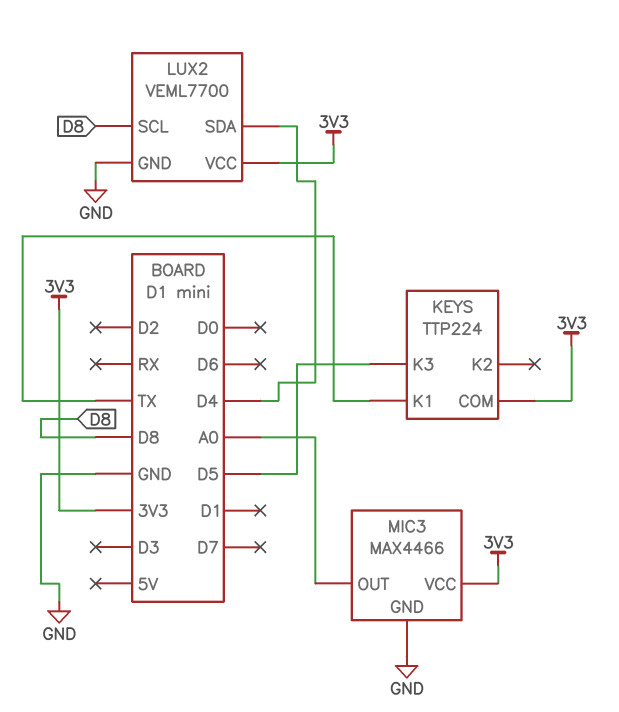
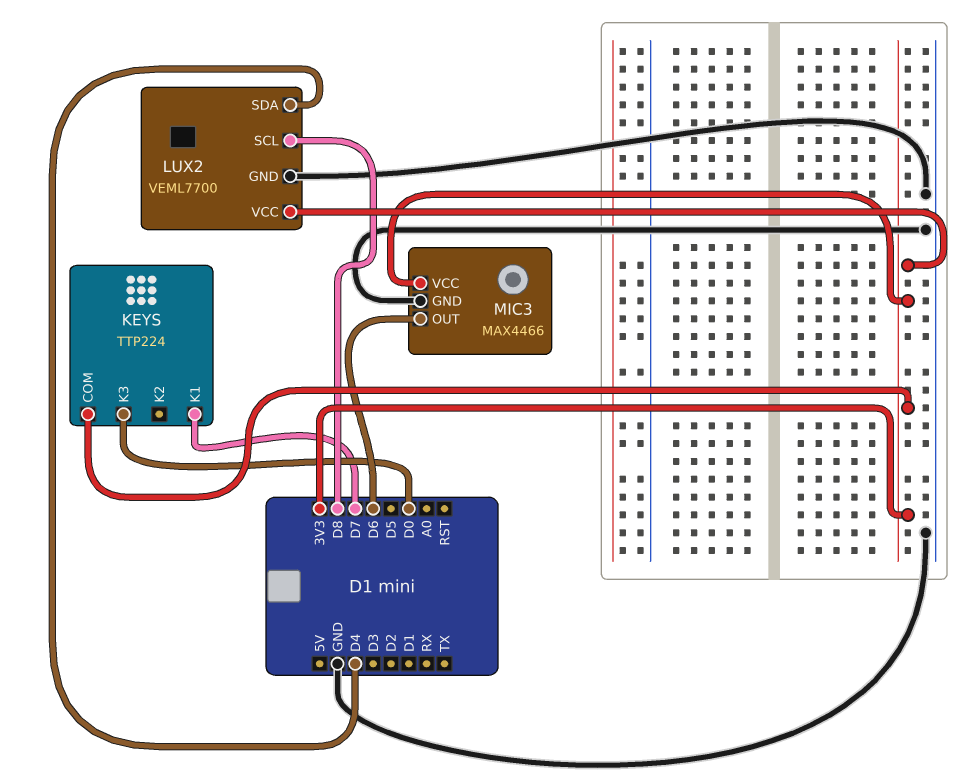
KEYS pin K1: TX -> D7
KEYS pin K3: D5 -> D0
MIC3 pin OUT: A0 -> D6

